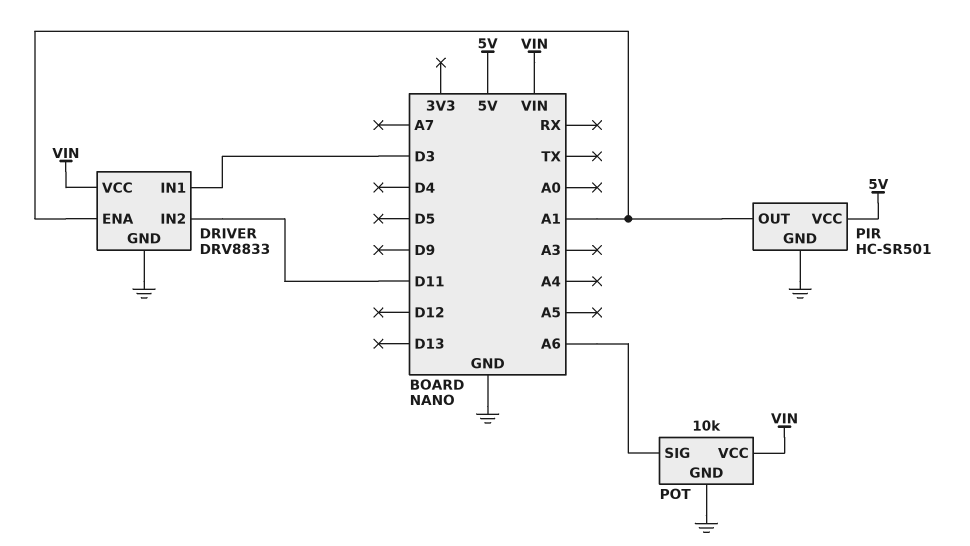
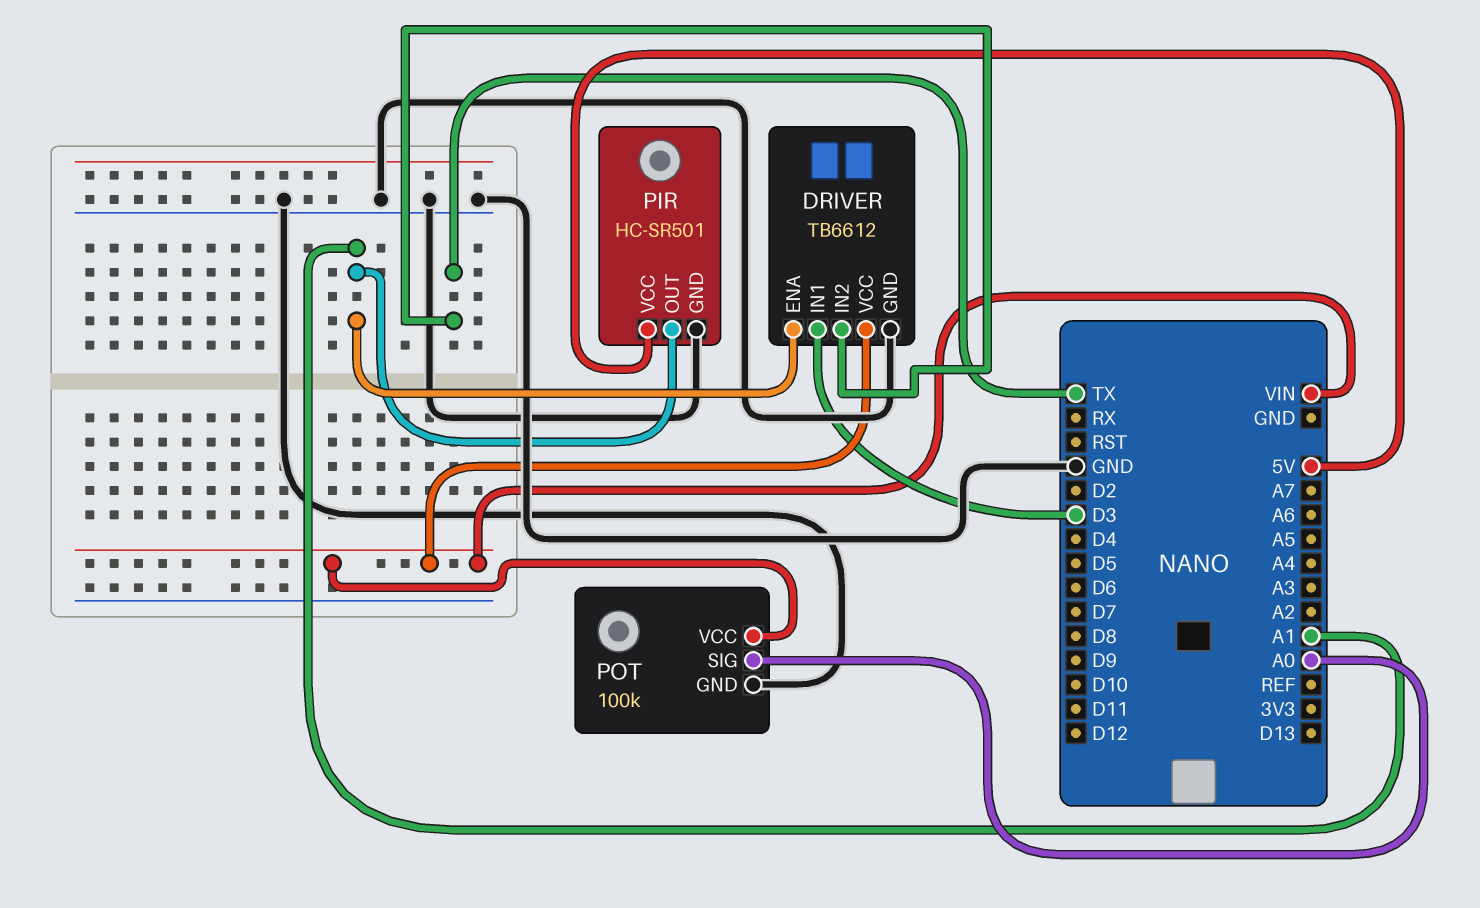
DRIVER: DRV8833 -> TB6612
DRIVER pin IN2: D11 -> TX
POT: 10k -> 100k
POT pin SIG: A6 -> A0

